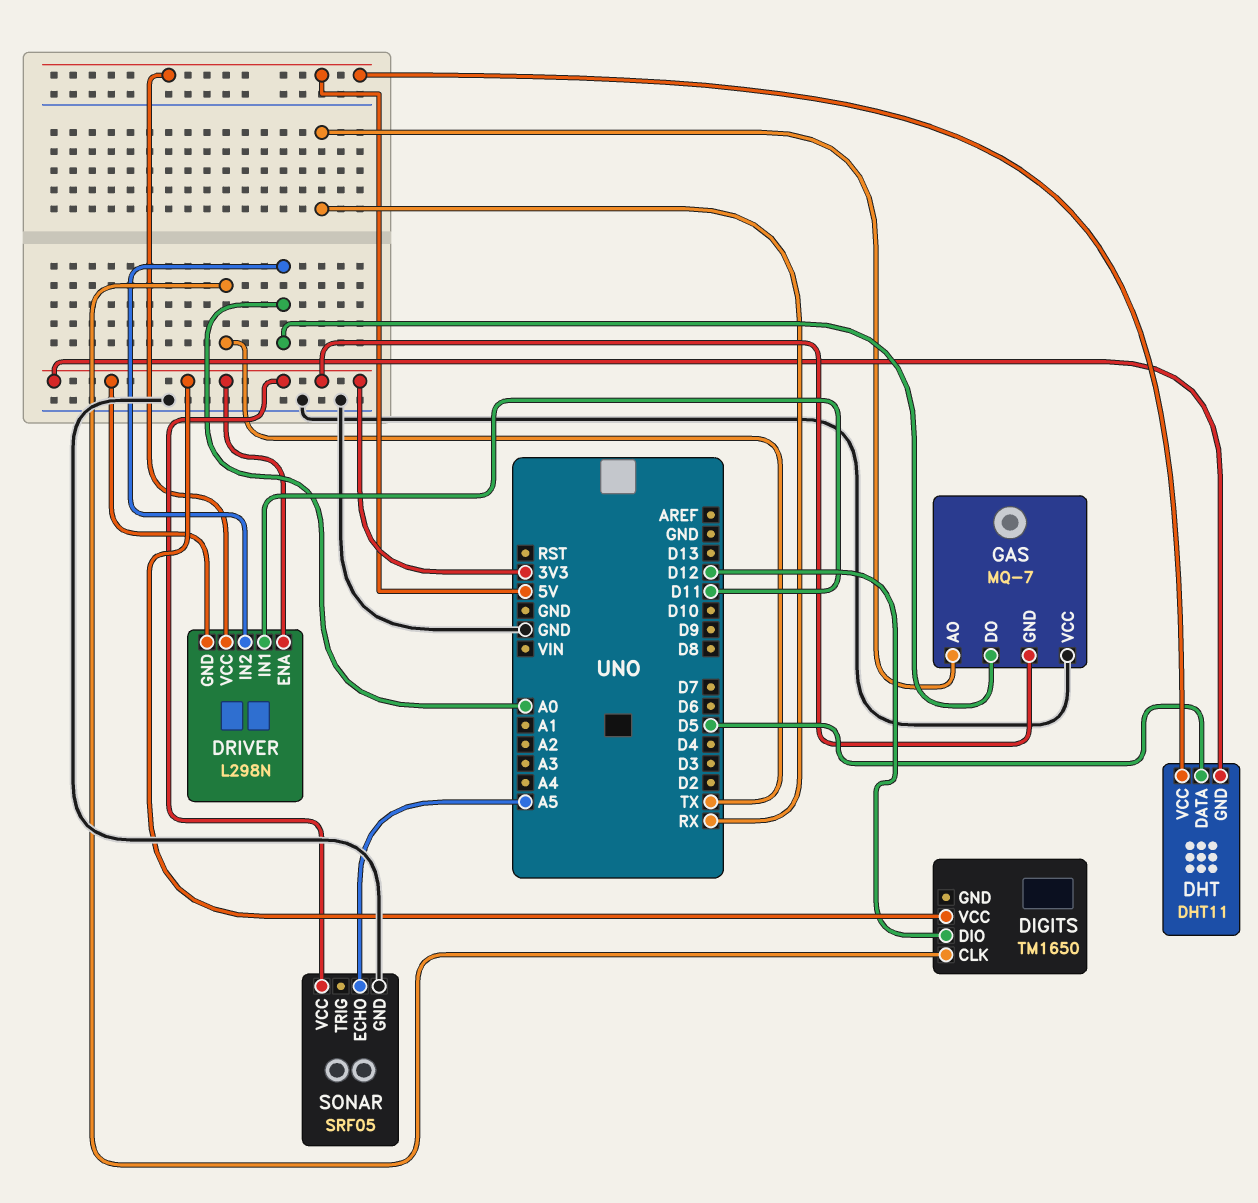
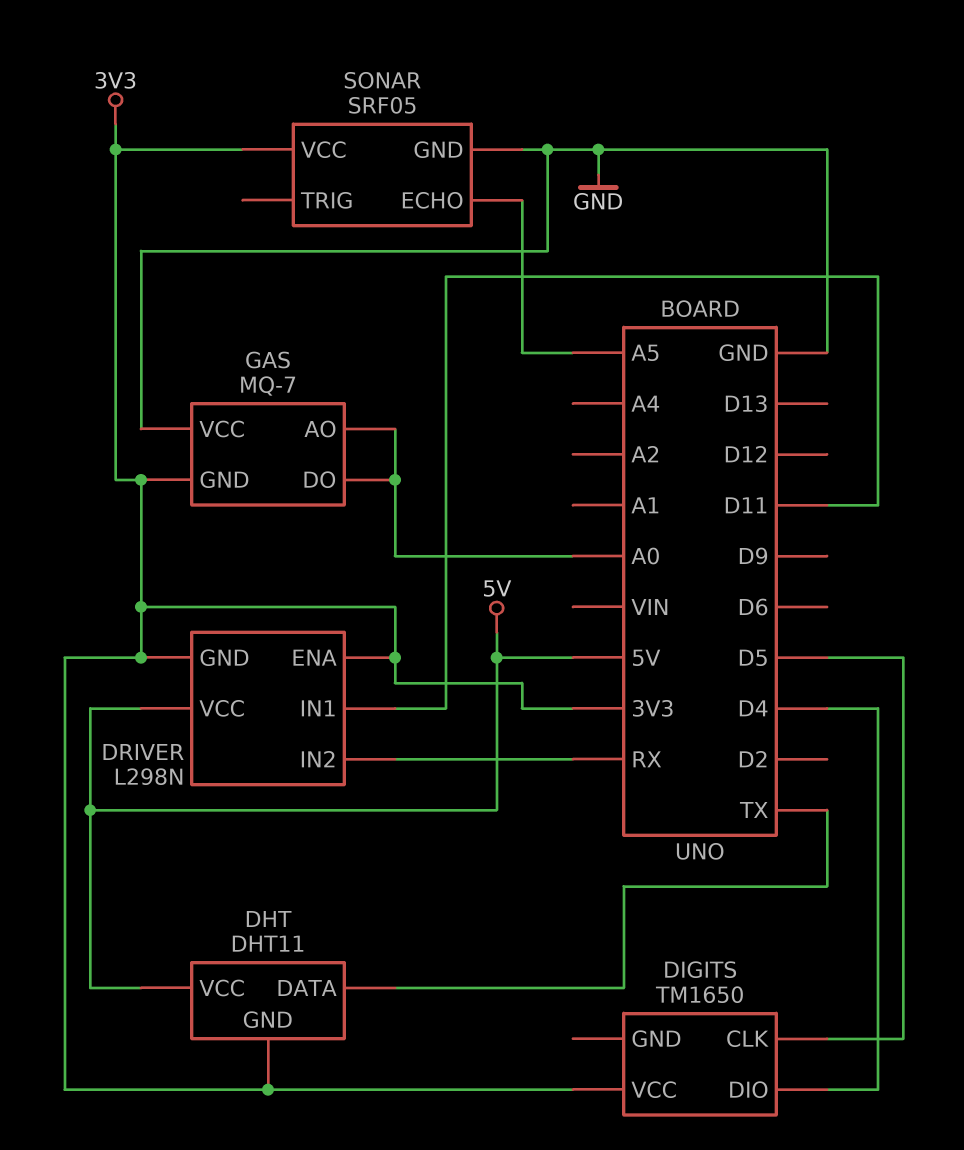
DHT pin DATA: D5 -> TX
DIGITS pin CLK: TX -> D5
DIGITS pin DIO: D12 -> D4
DRIVER pin IN2: A0 -> RX
GAS pin AO: RX -> A0

